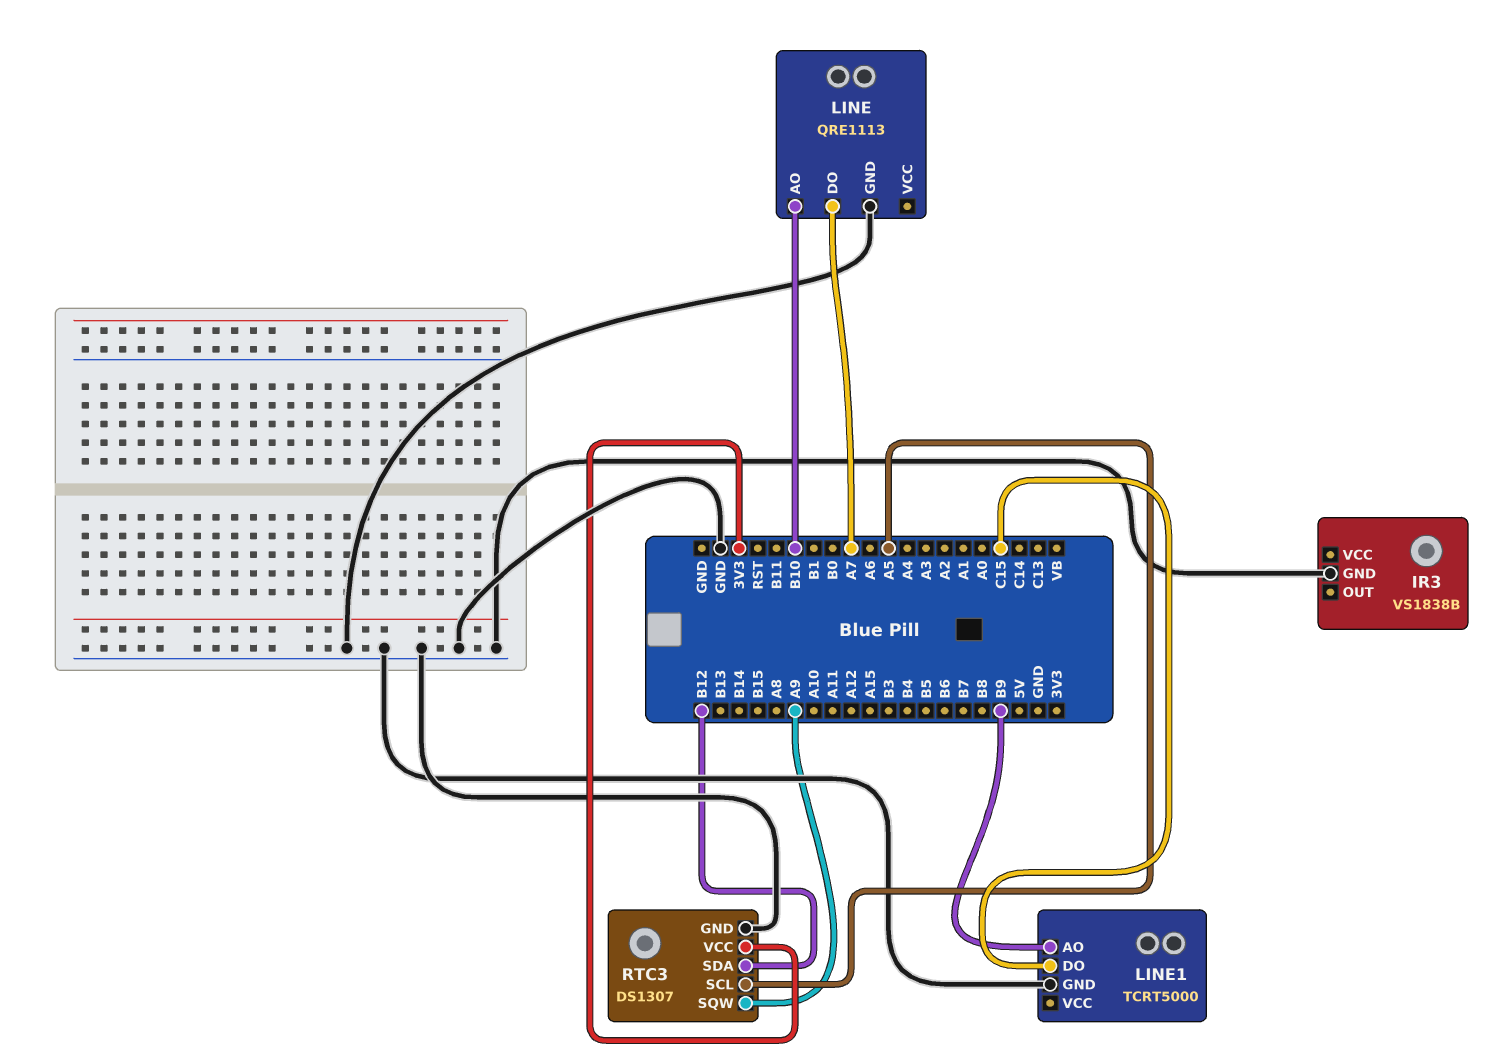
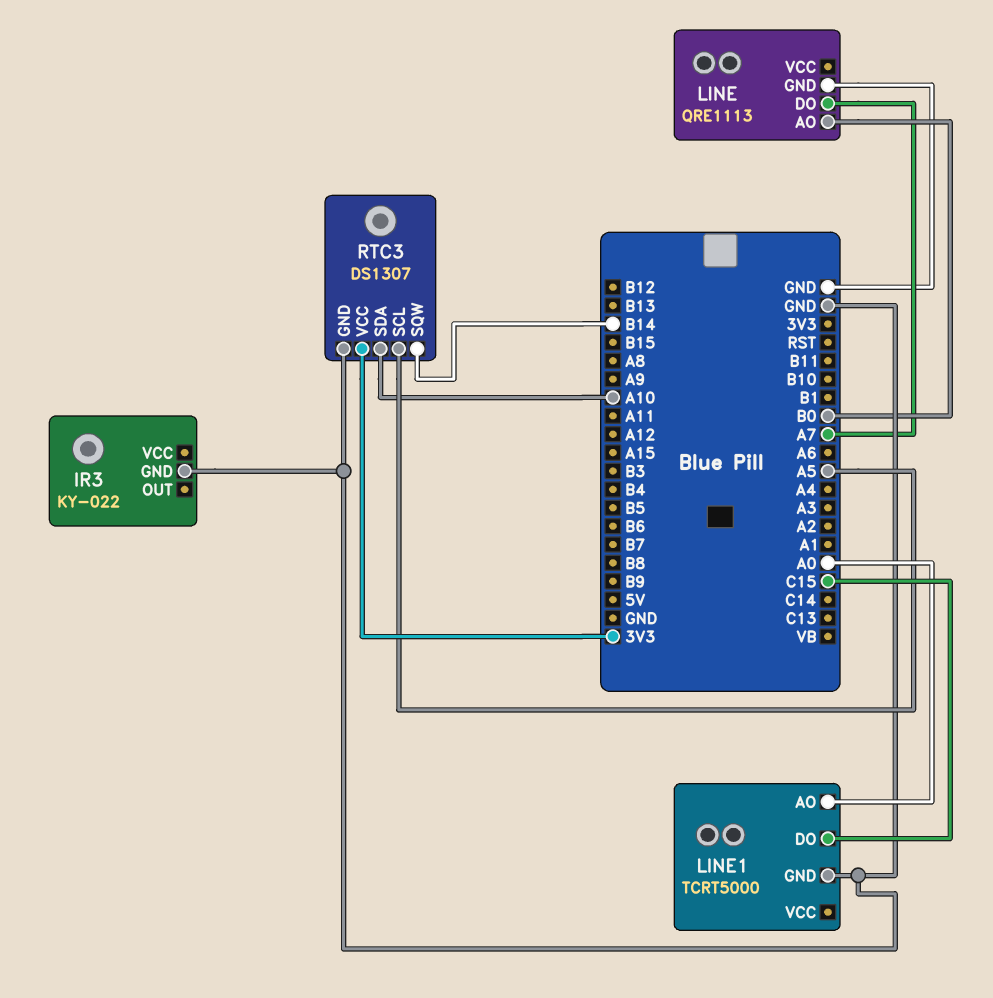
IR3: VS1838B -> KY-022
LINE pin AO: B10 -> B0
LINE1 pin AO: B9 -> A0
RTC3 pin SDA: B12 -> A10
RTC3 pin SQW: A9 -> B14

